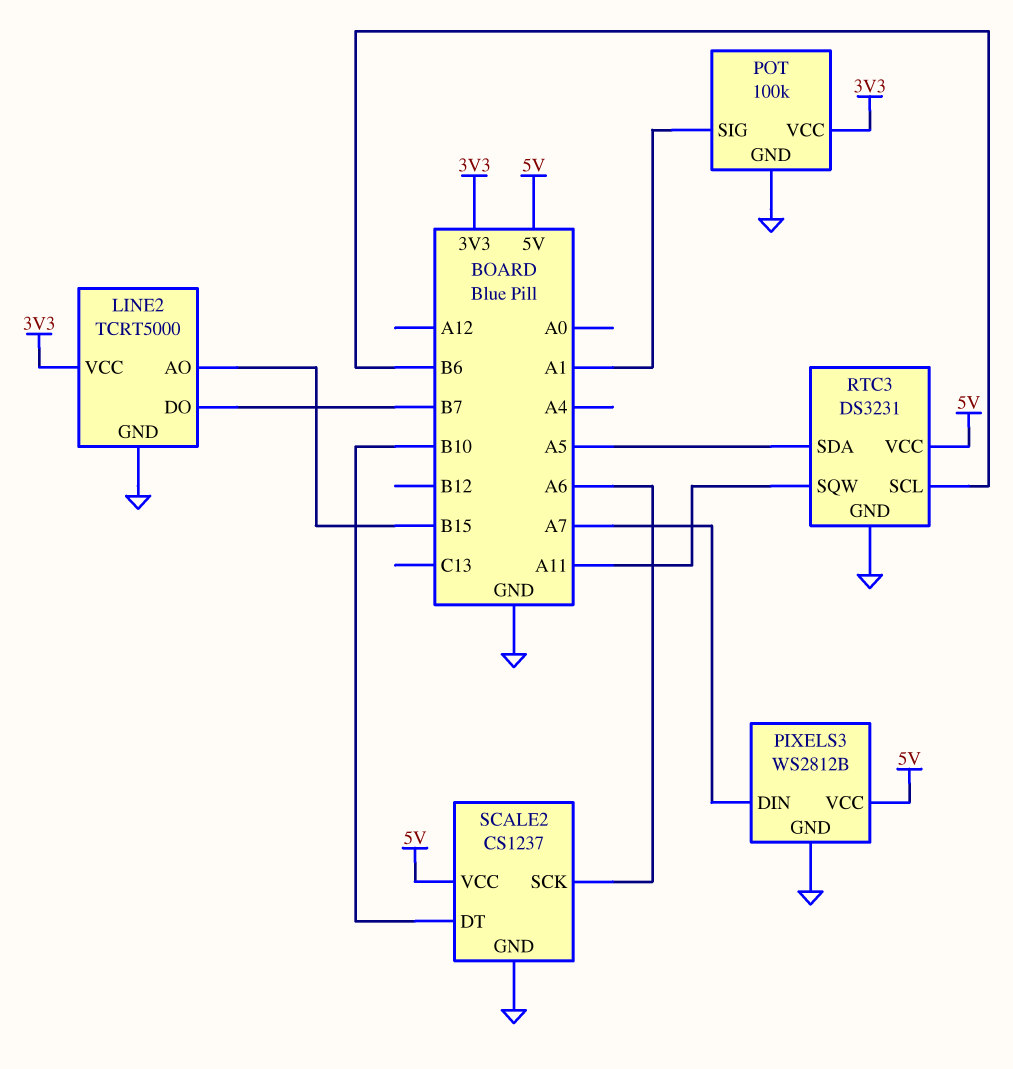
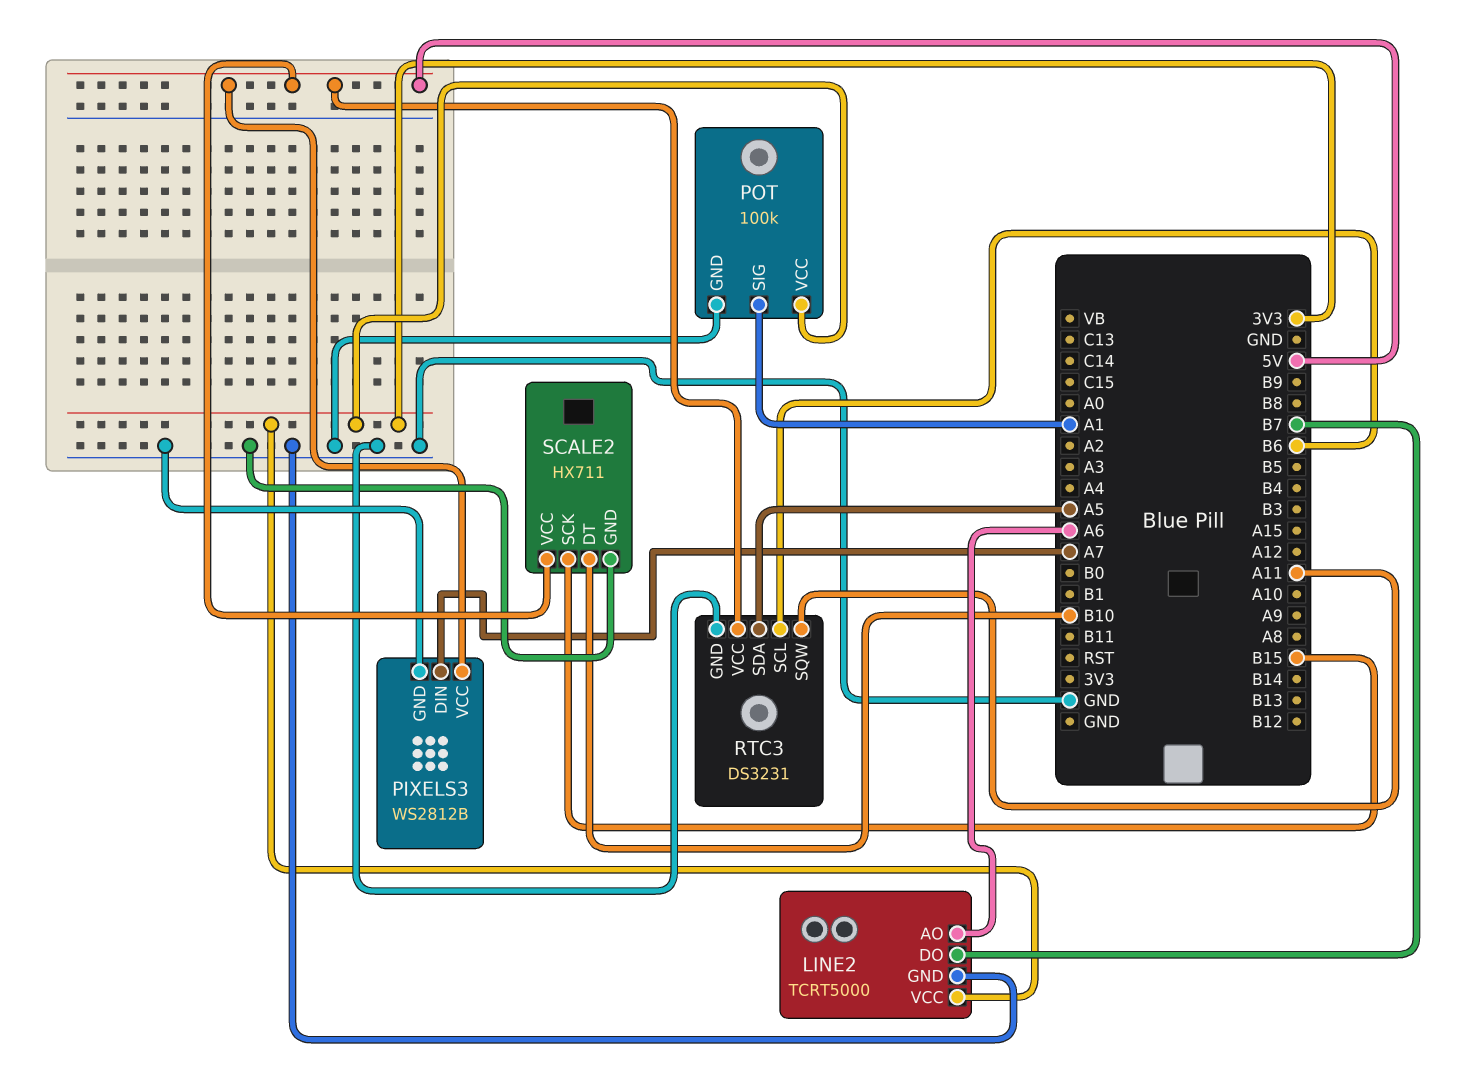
LINE2 pin AO: B15 -> A6
SCALE2: CS1237 -> HX711
SCALE2 pin SCK: A6 -> B15

